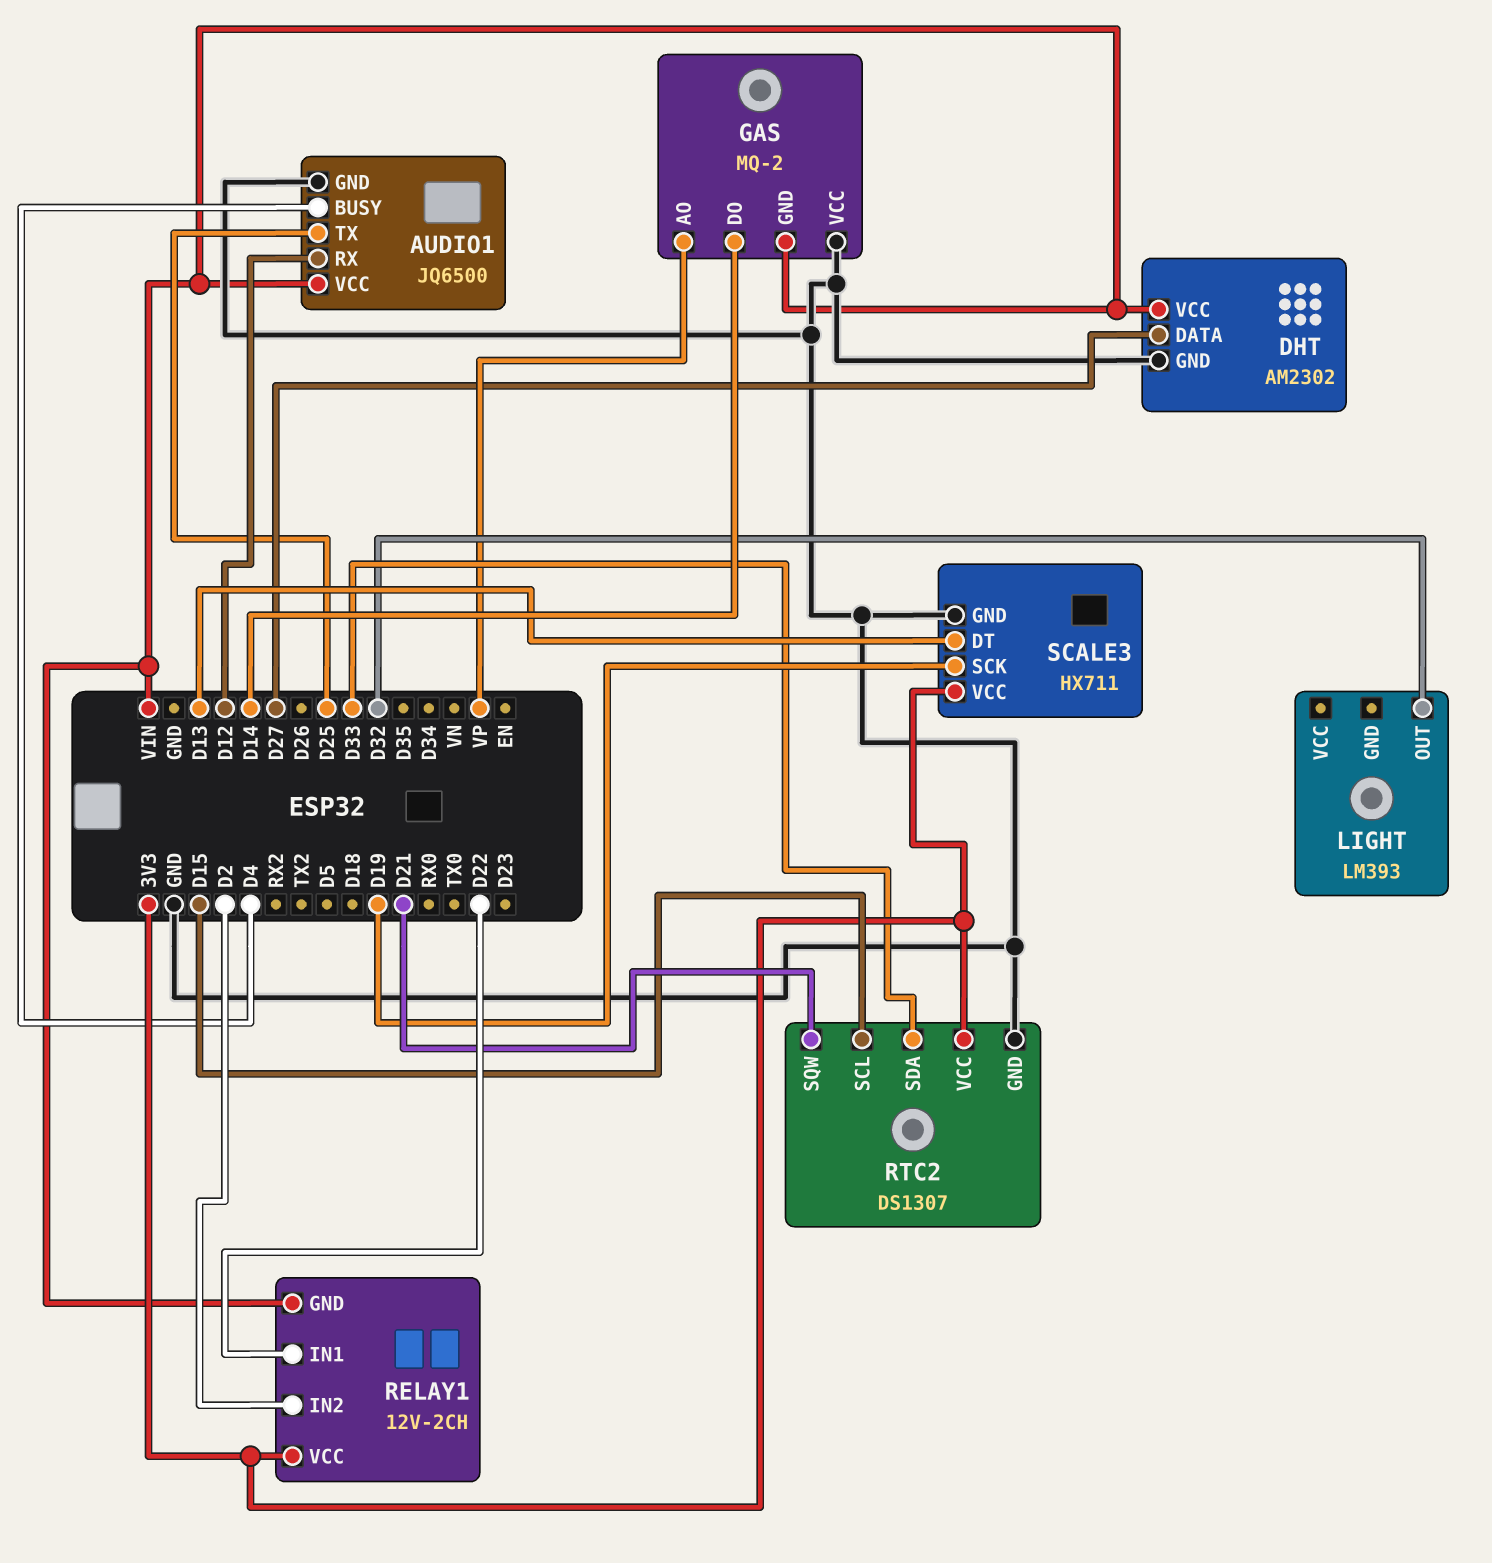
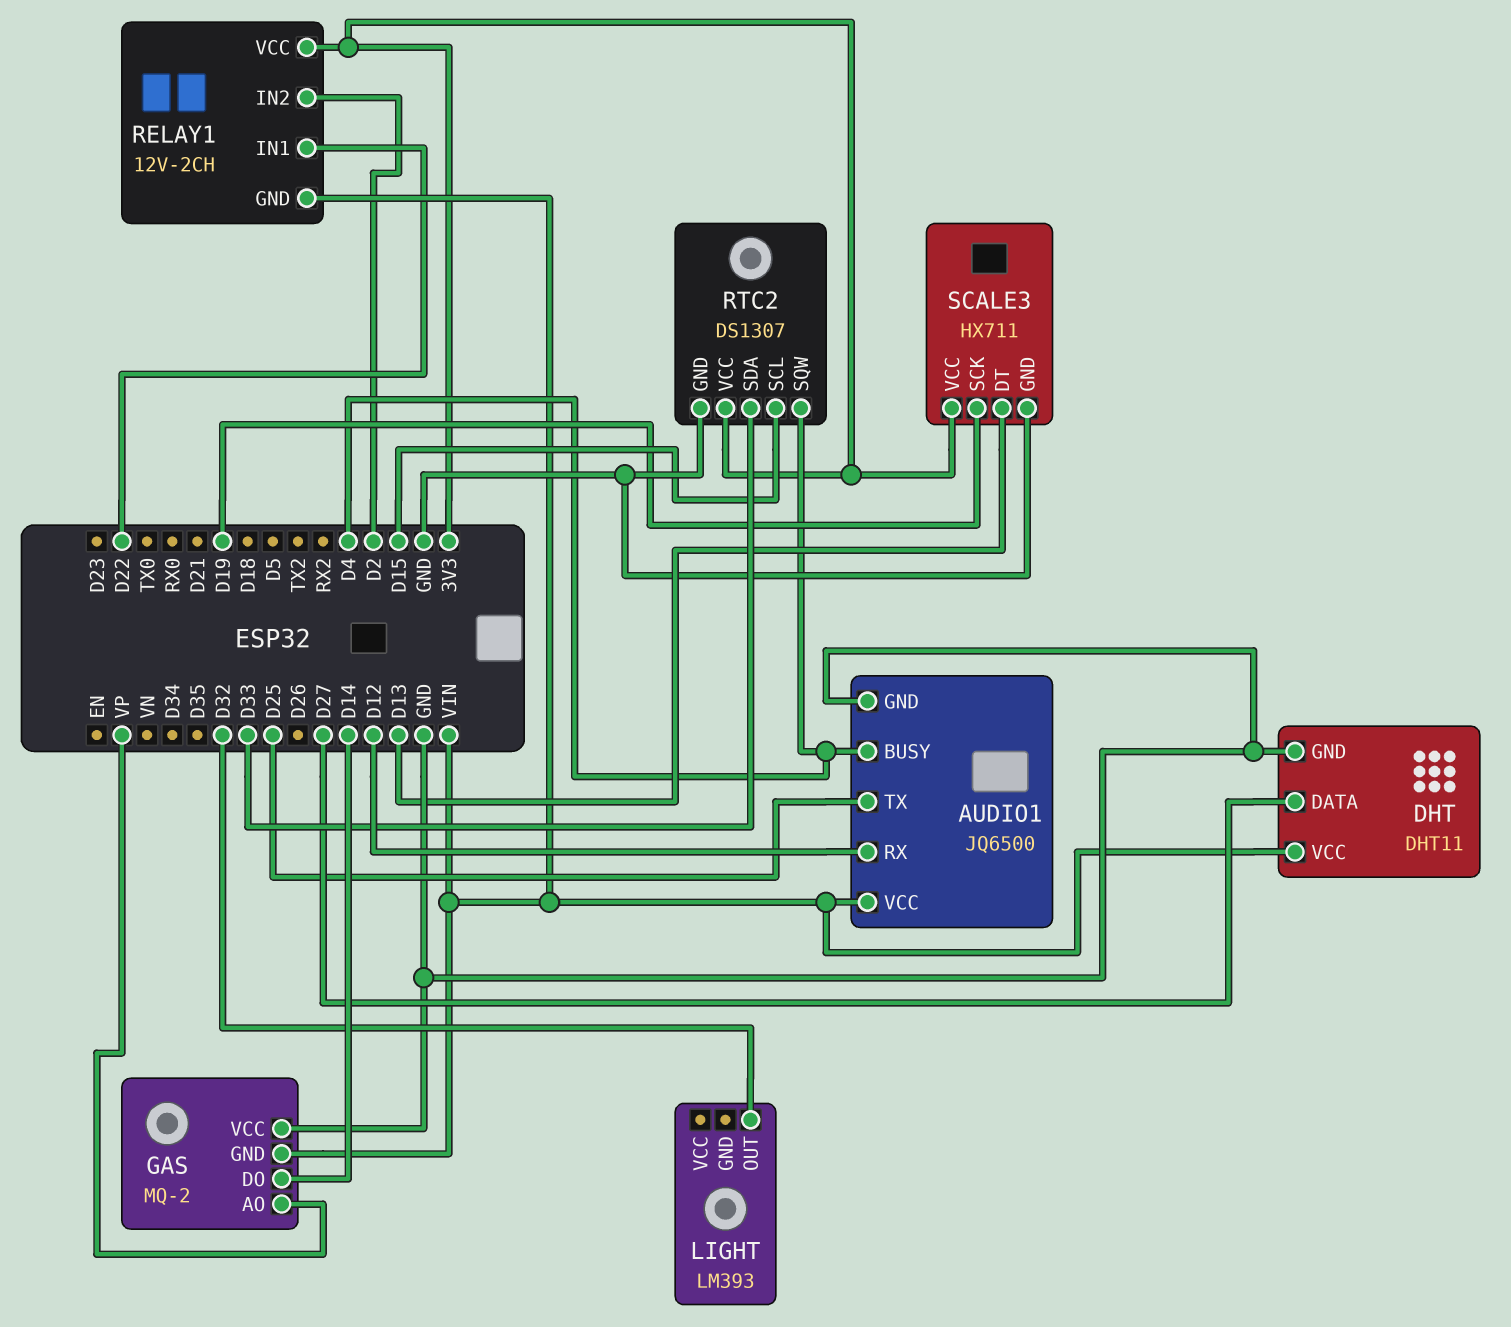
DHT: AM2302 -> DHT11
RTC2 pin SQW: D21 -> D4

